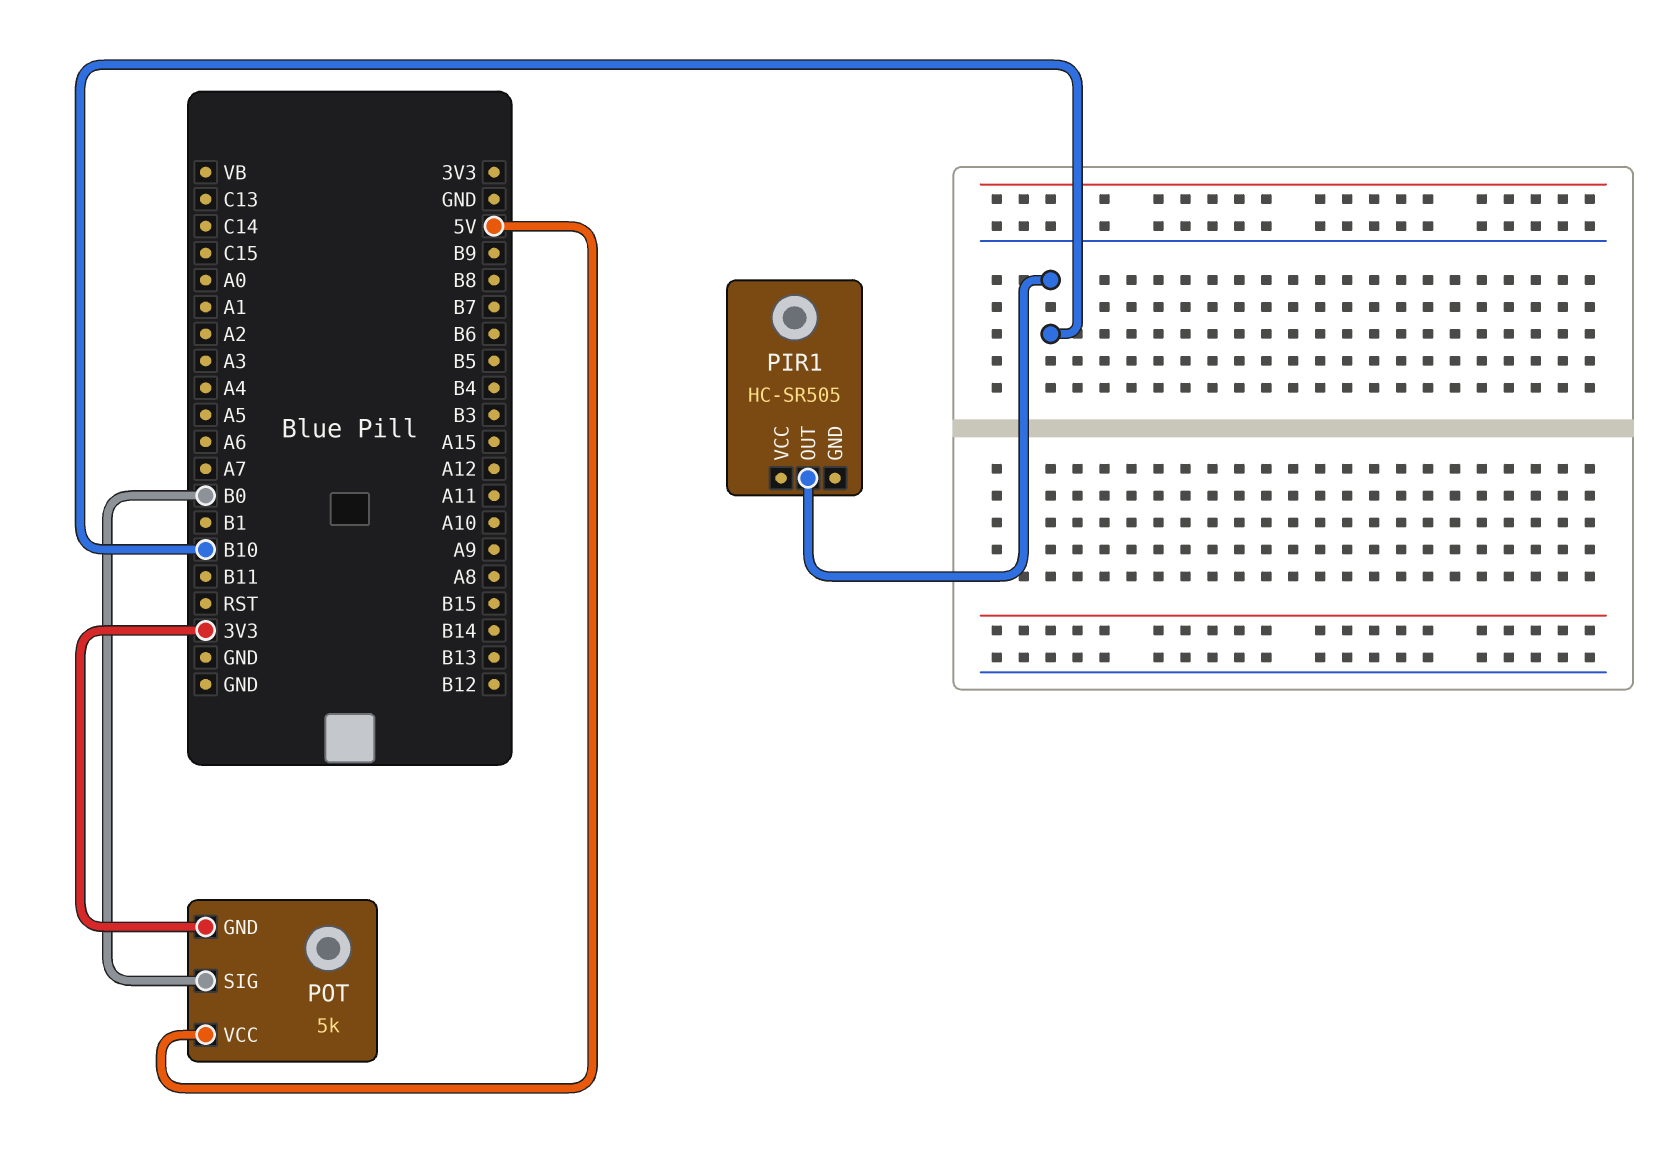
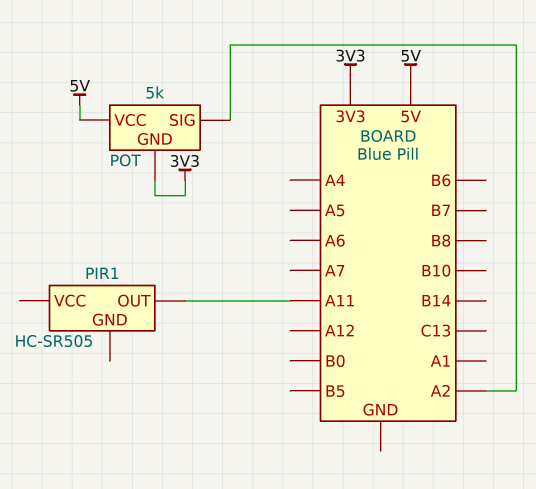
PIR1 pin OUT: B10 -> A11
POT pin SIG: B0 -> A2

